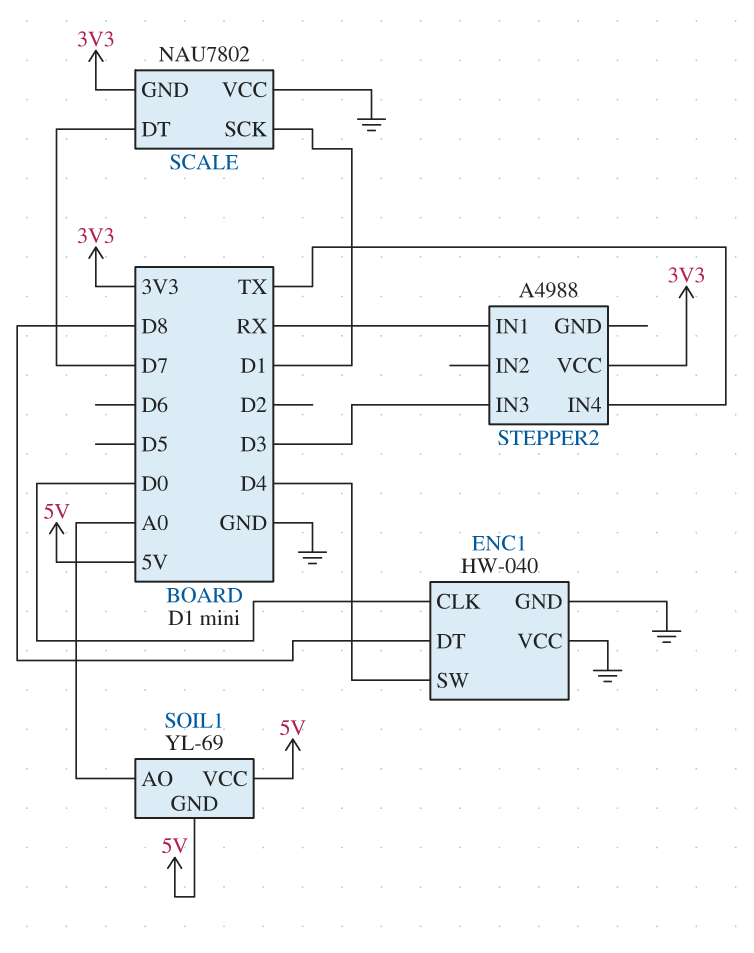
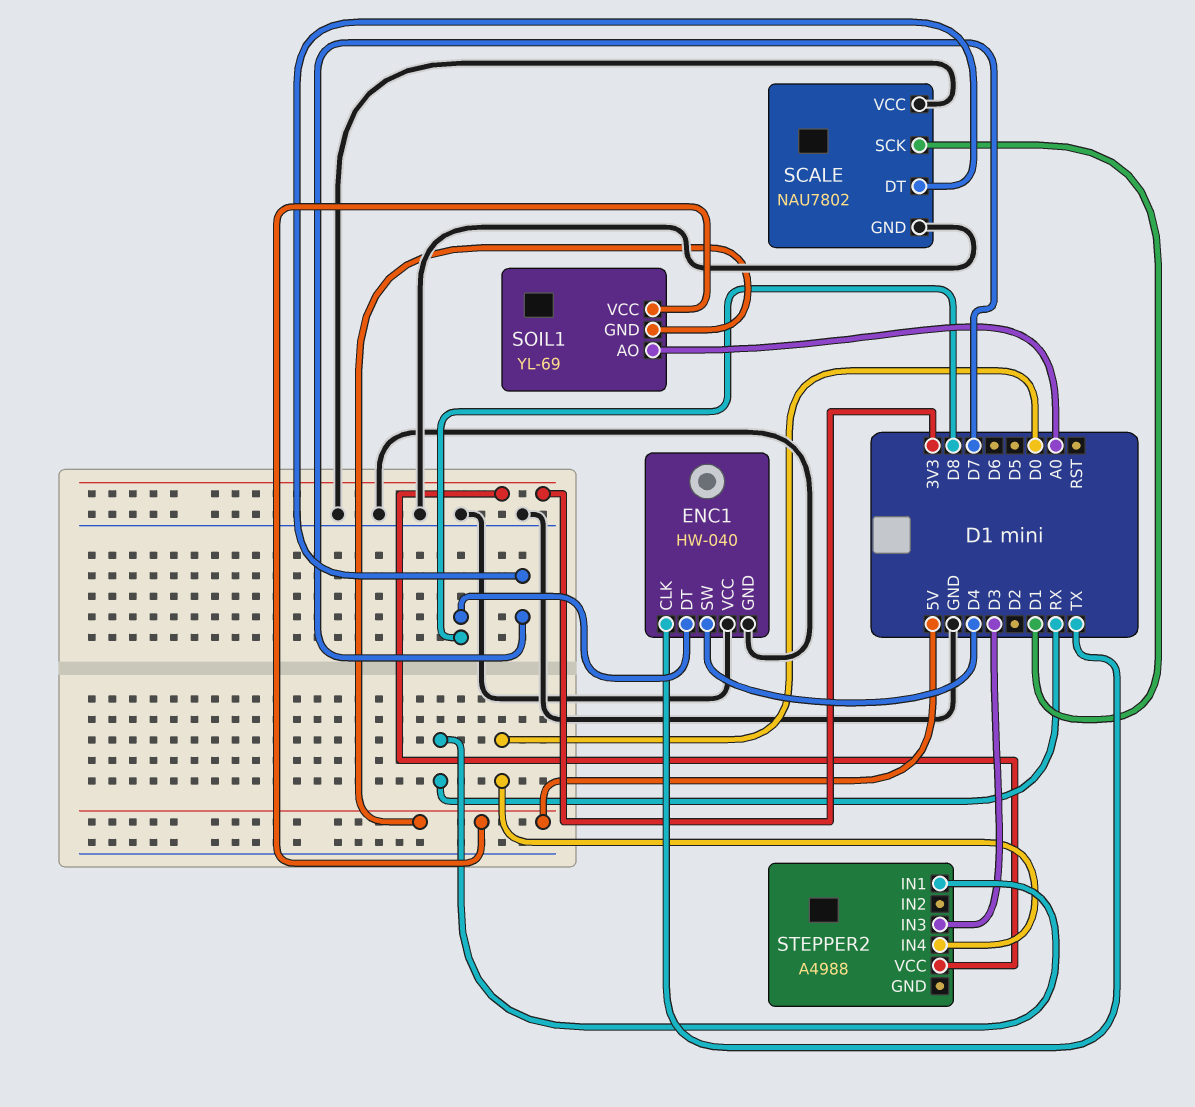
ENC1 pin CLK: D0 -> TX
SCALE pin GND: 3V3 -> GND
STEPPER2 pin IN4: TX -> D0

